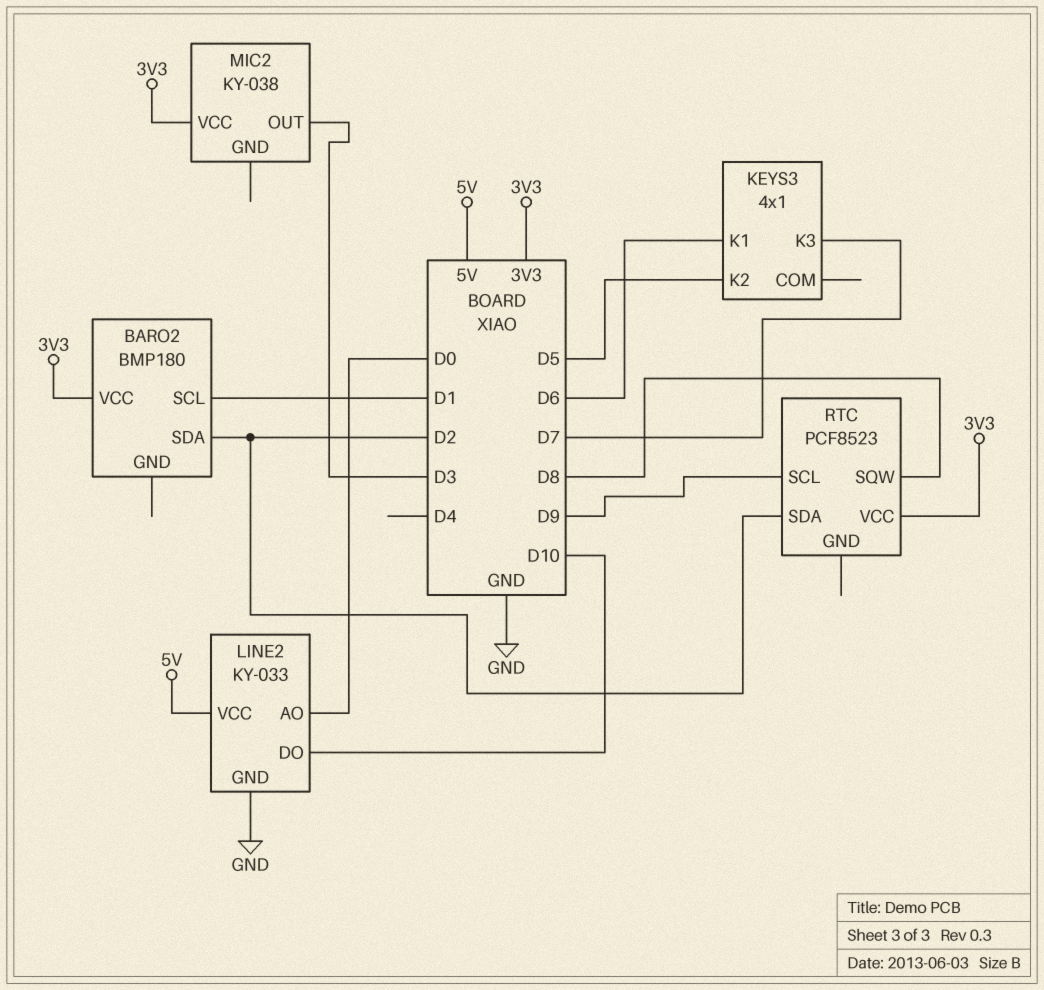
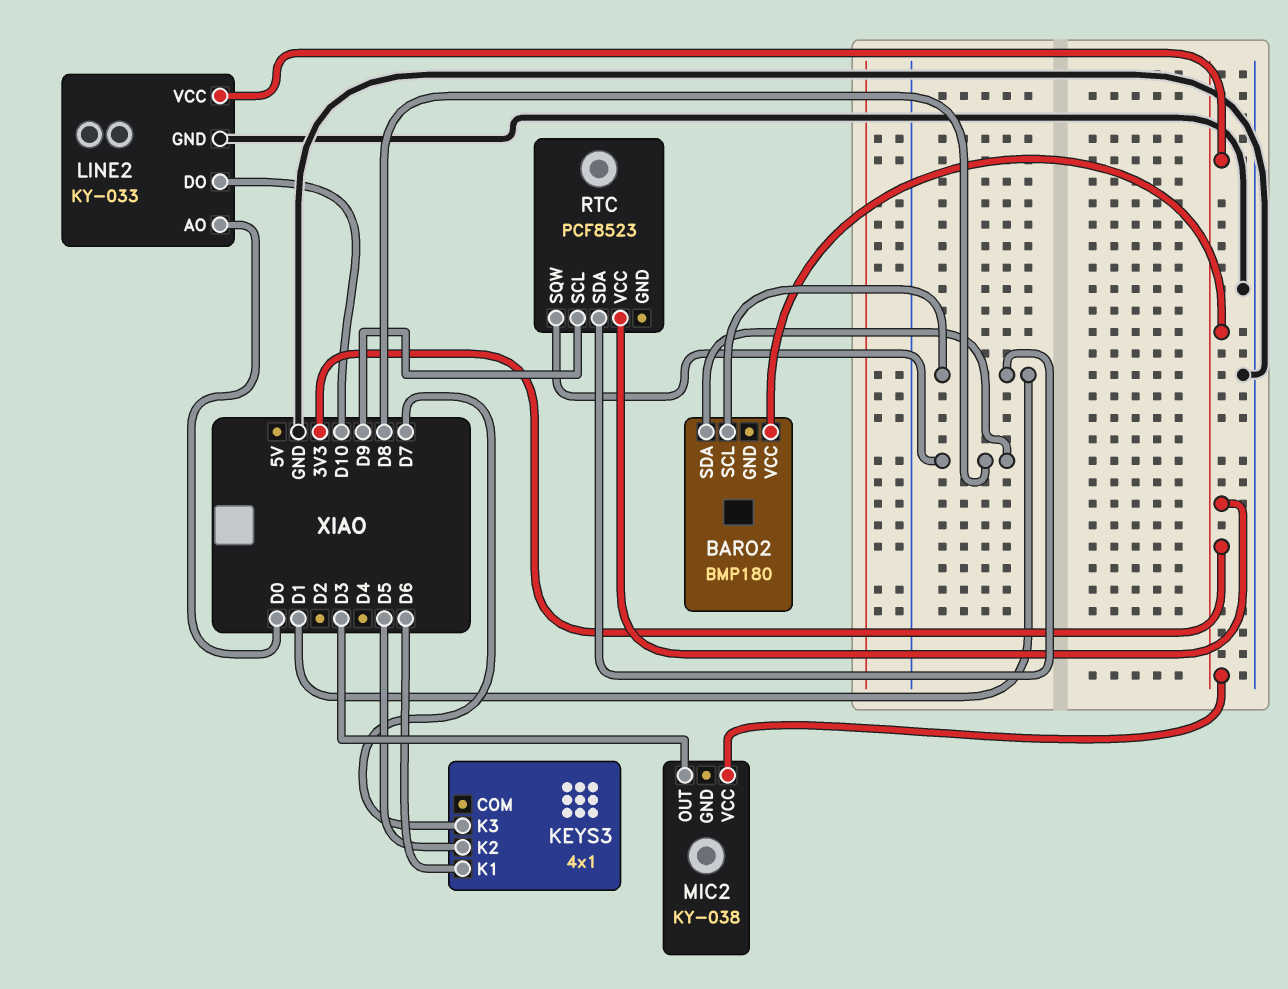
BARO2 pin SDA: D2 -> D8
LINE2 pin VCC: 5V -> 3V3
RTC pin SDA: D2 -> D1

